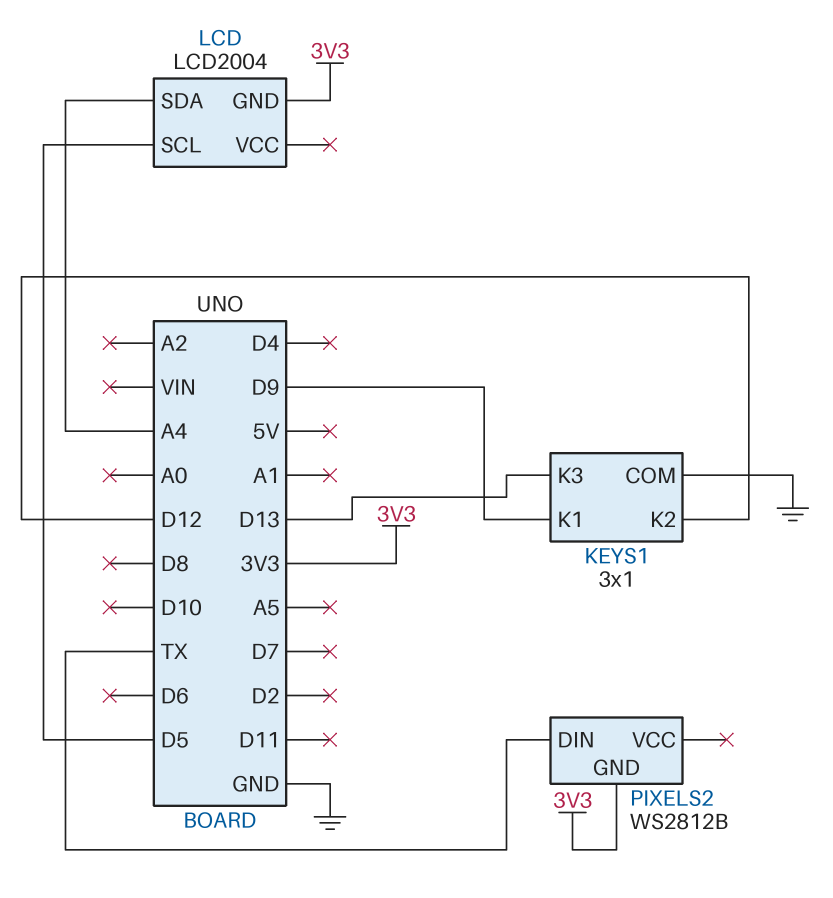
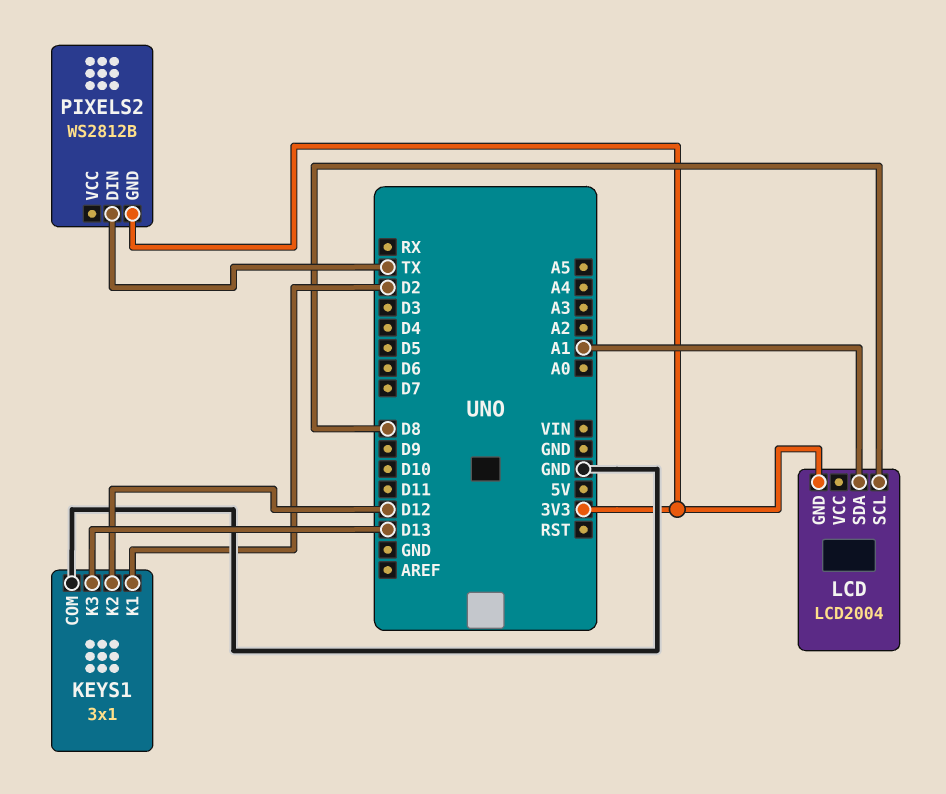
KEYS1 pin K1: D9 -> D2
LCD pin SCL: D5 -> D8
LCD pin SDA: A4 -> A1

